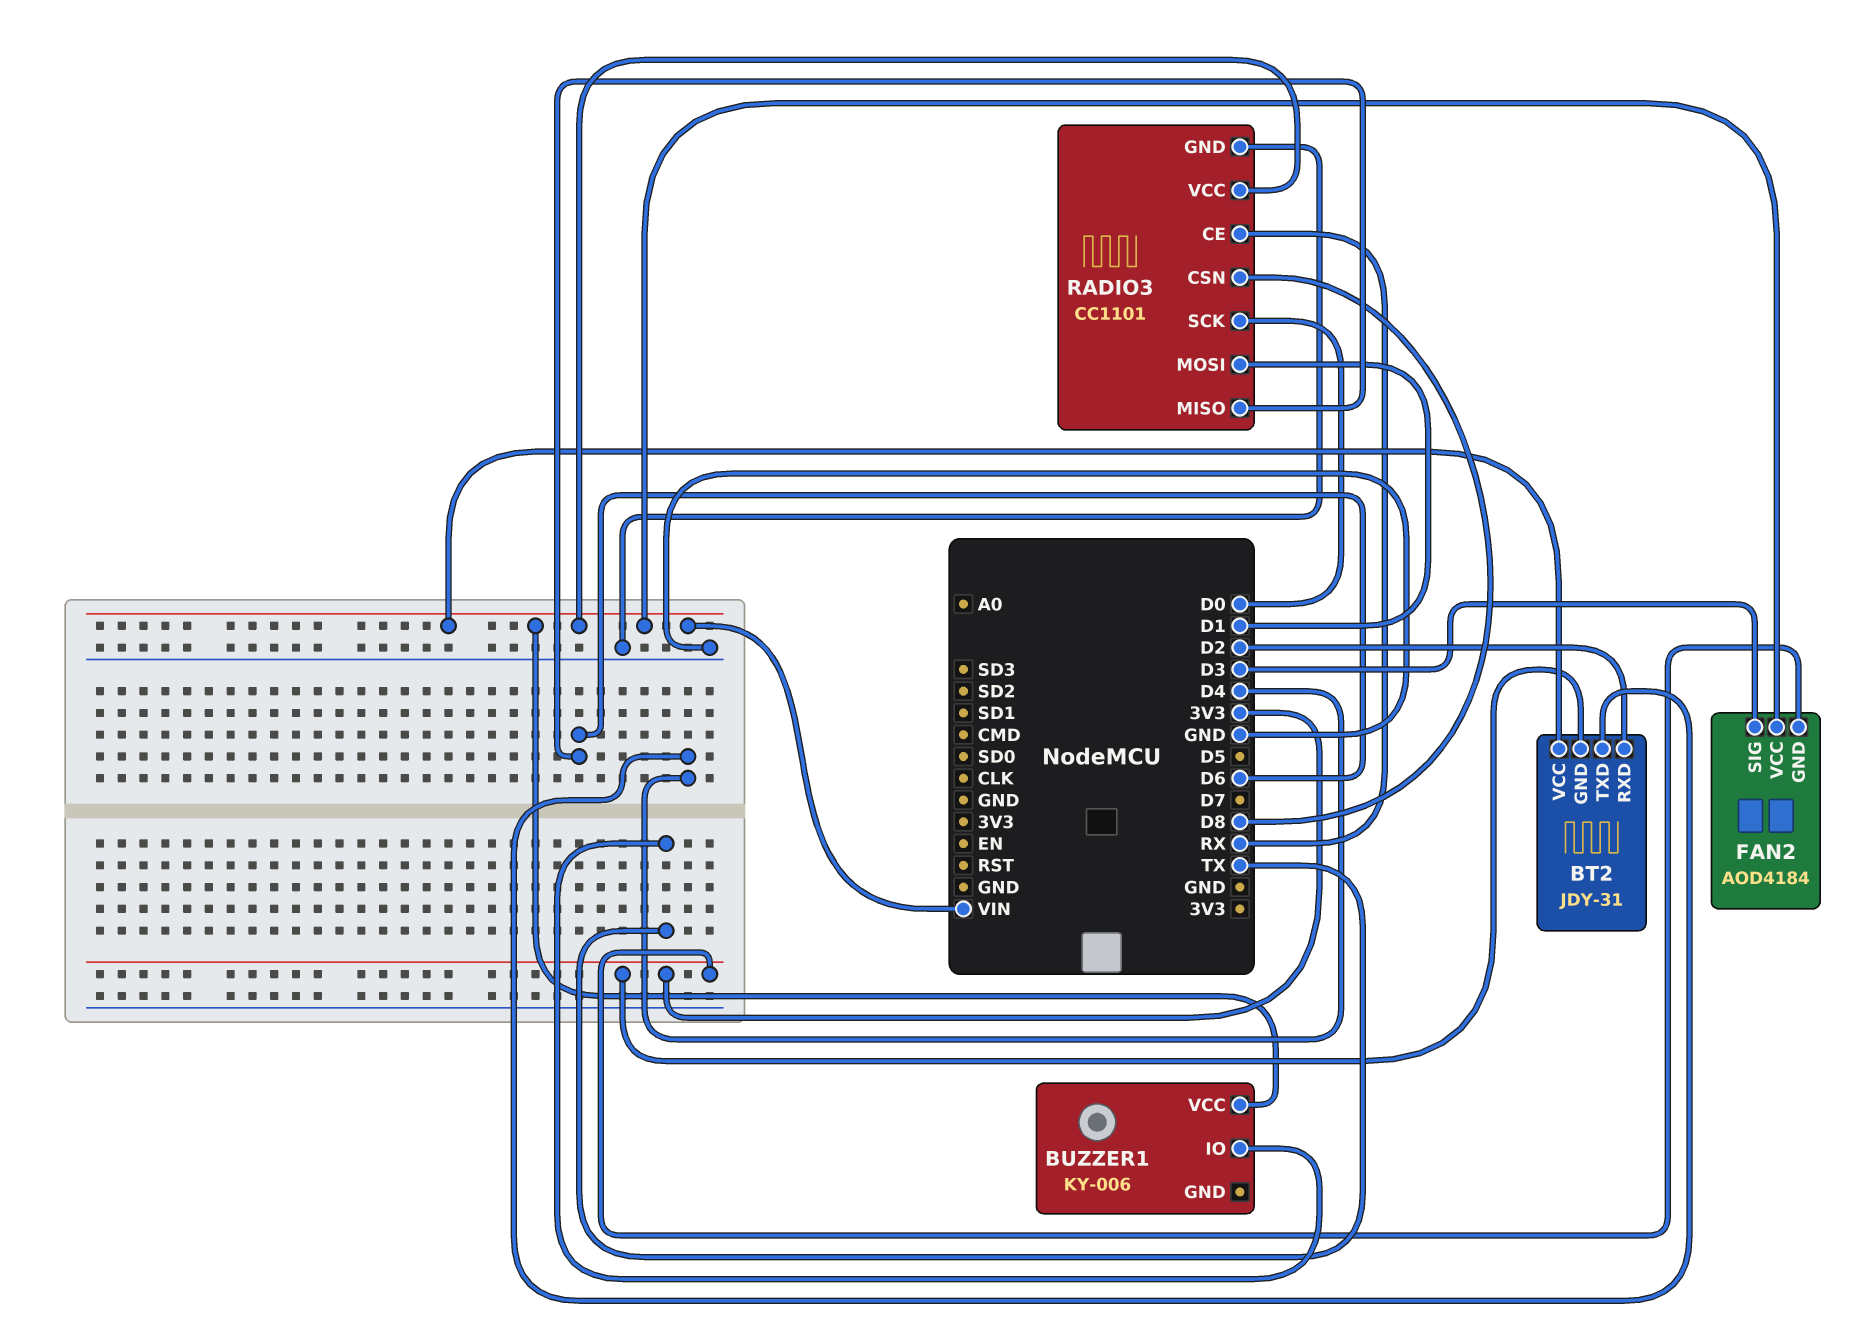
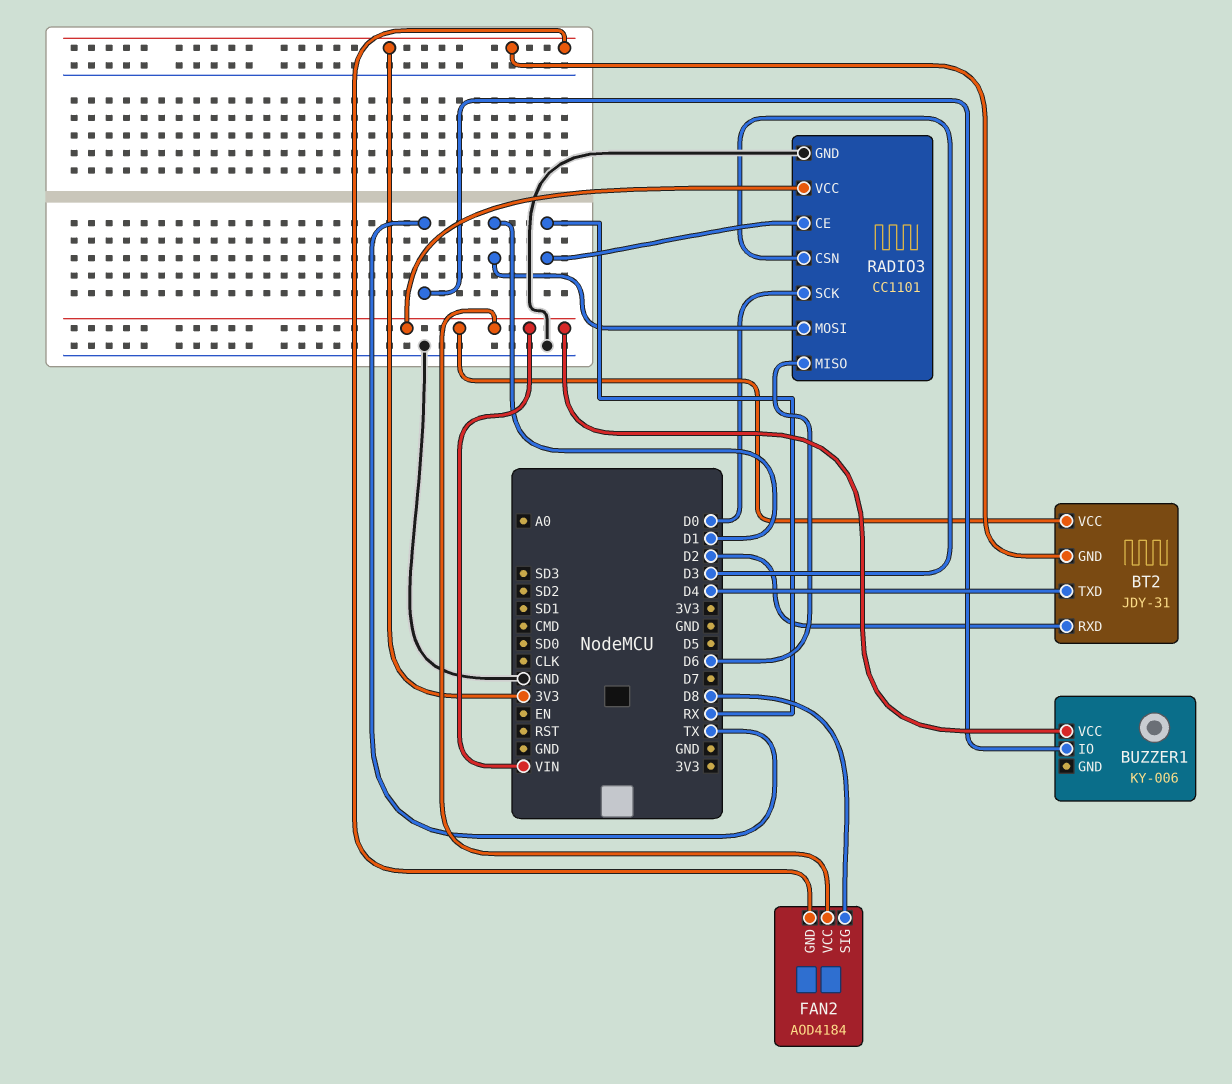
FAN2 pin SIG: D3 -> D8
RADIO3 pin CSN: D8 -> D3

